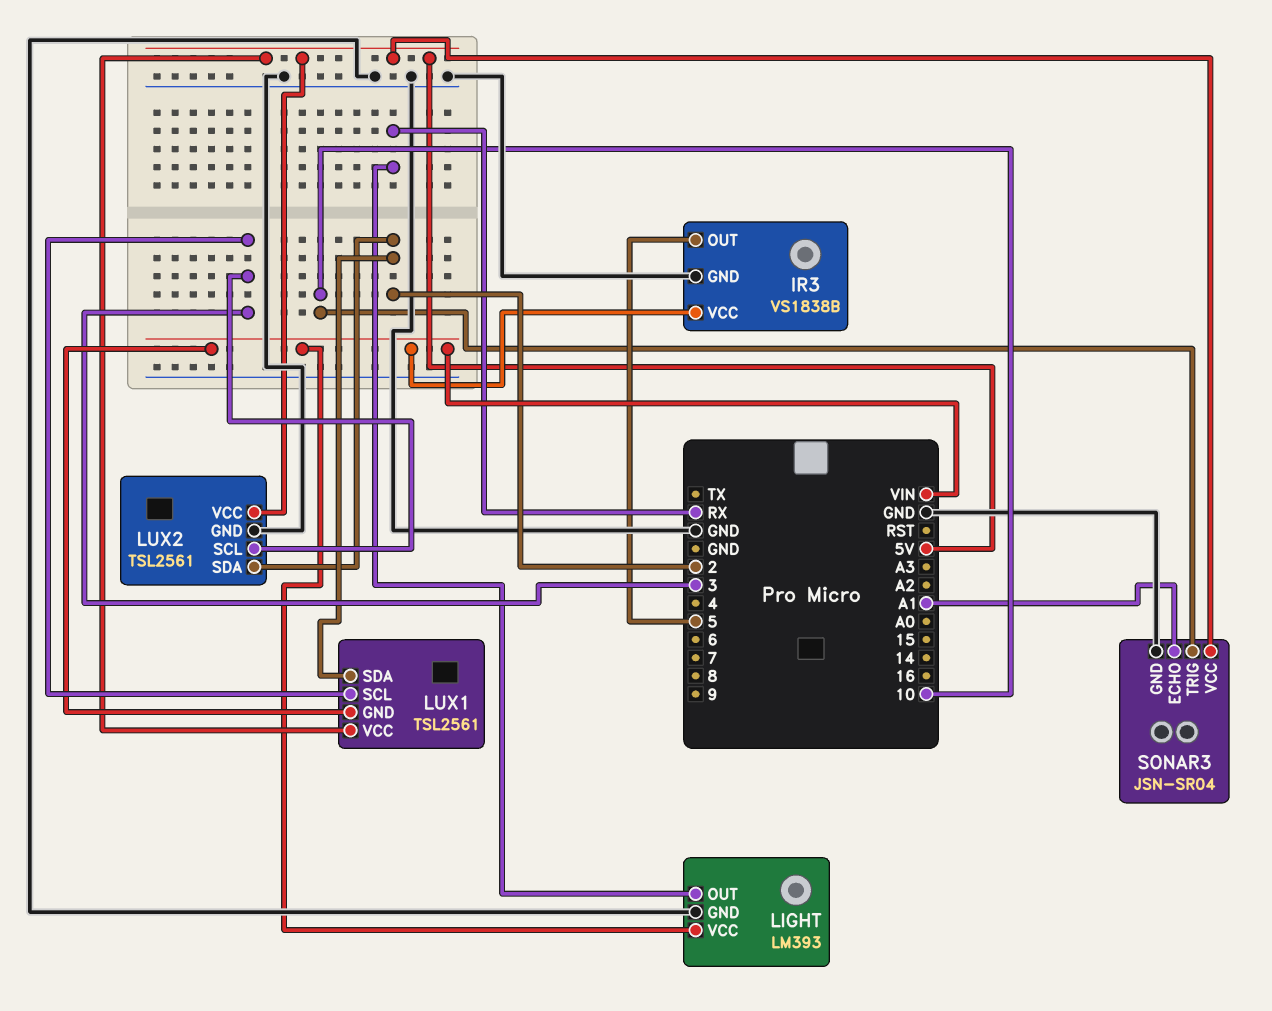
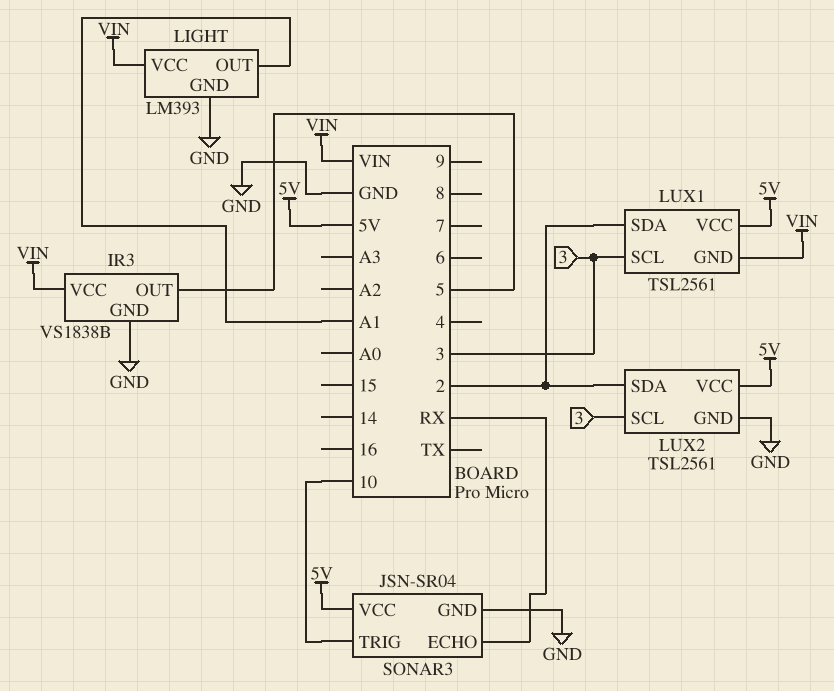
LIGHT pin OUT: RX -> A1
SONAR3 pin ECHO: A1 -> RX

